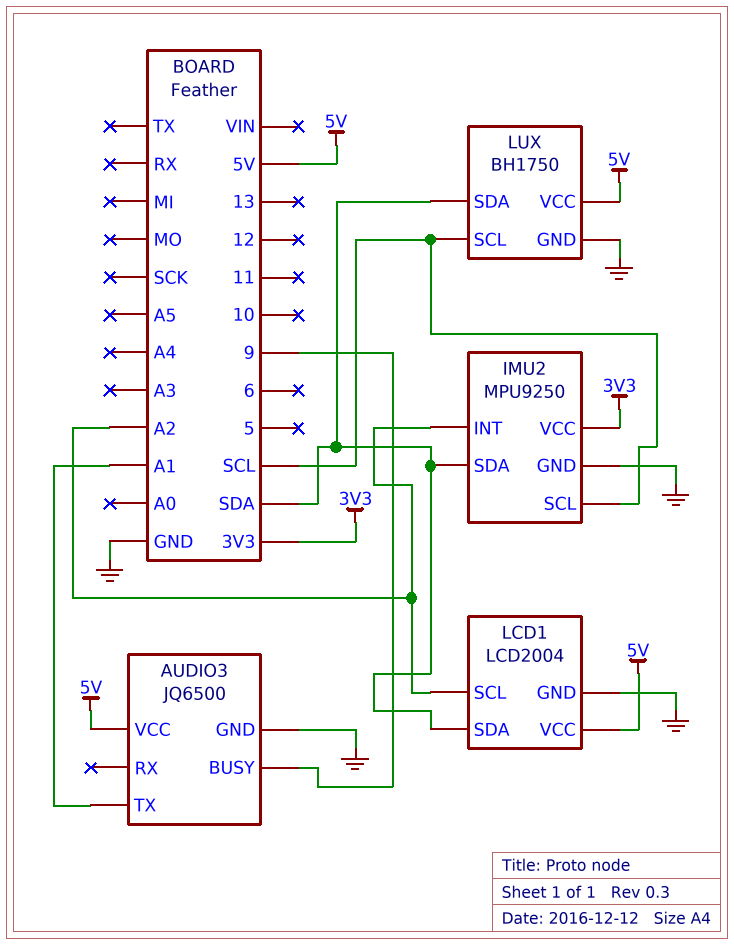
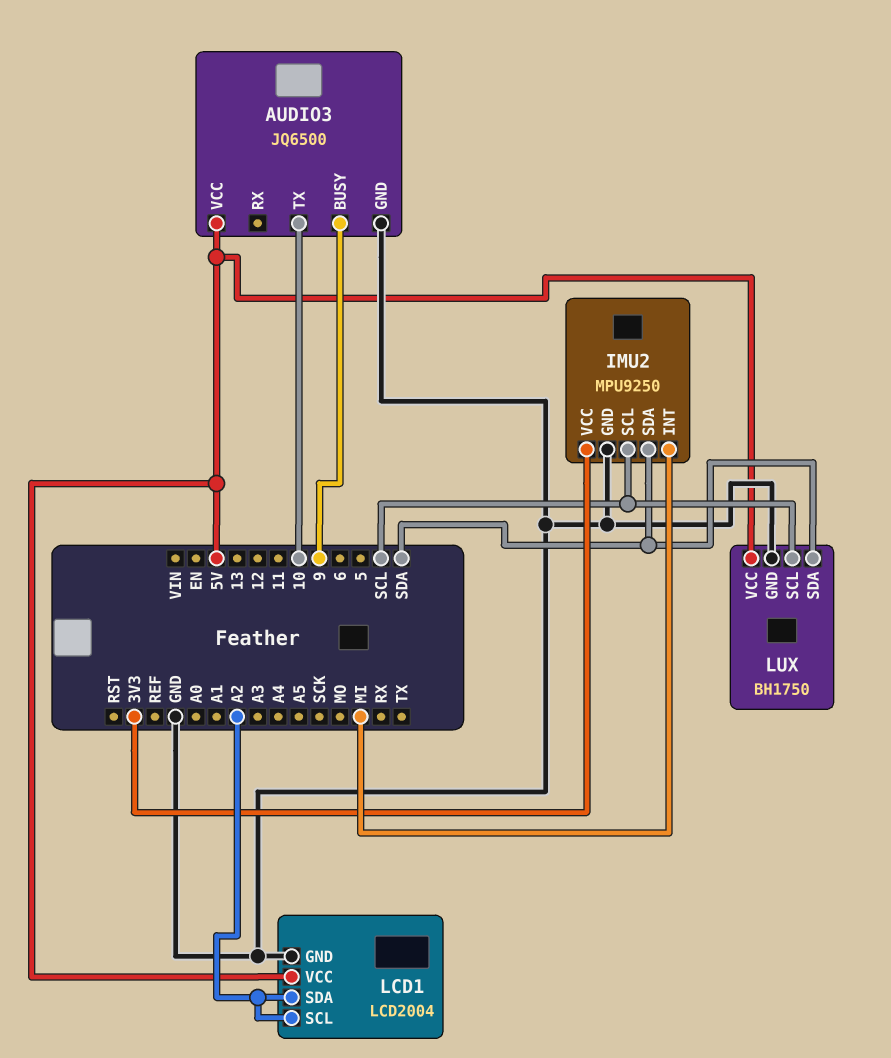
AUDIO3 pin TX: A1 -> 10
IMU2 pin INT: A2 -> MI
LCD1 pin SDA: SDA -> A2

